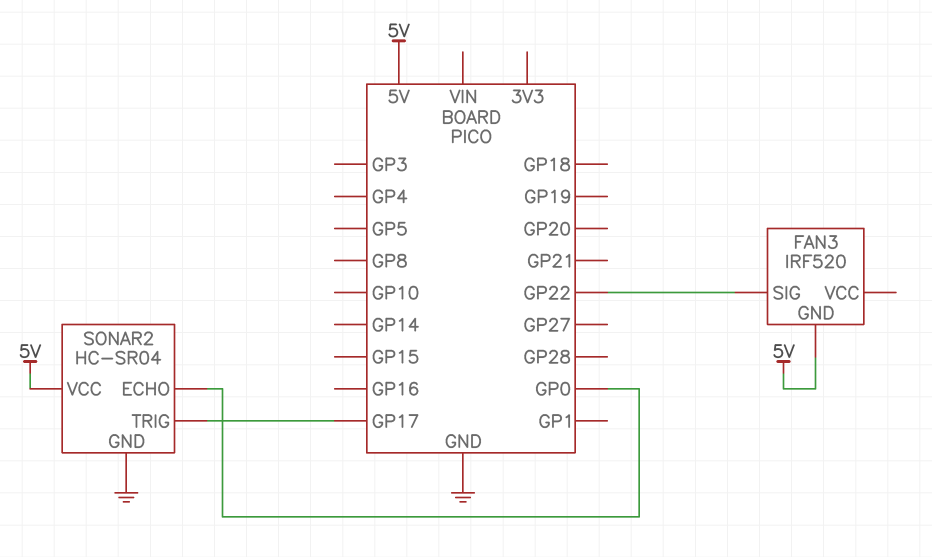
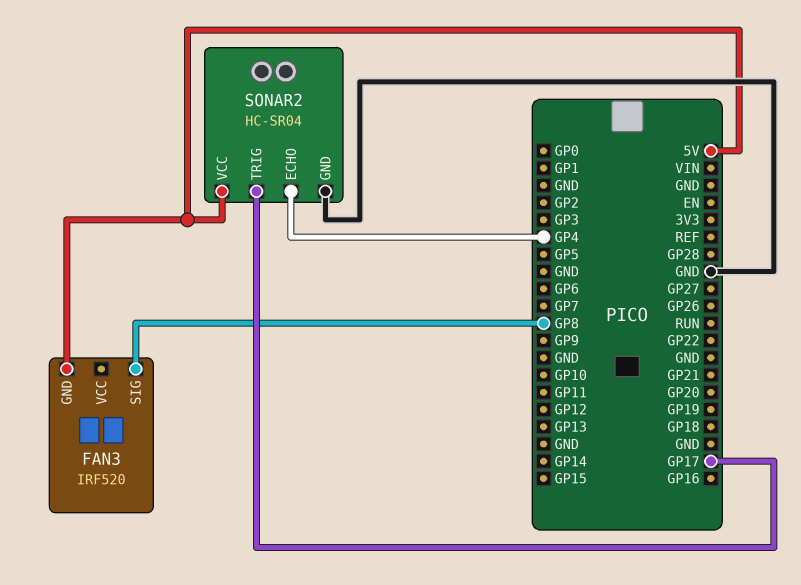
FAN3 pin SIG: GP22 -> GP8
SONAR2 pin ECHO: GP0 -> GP4

